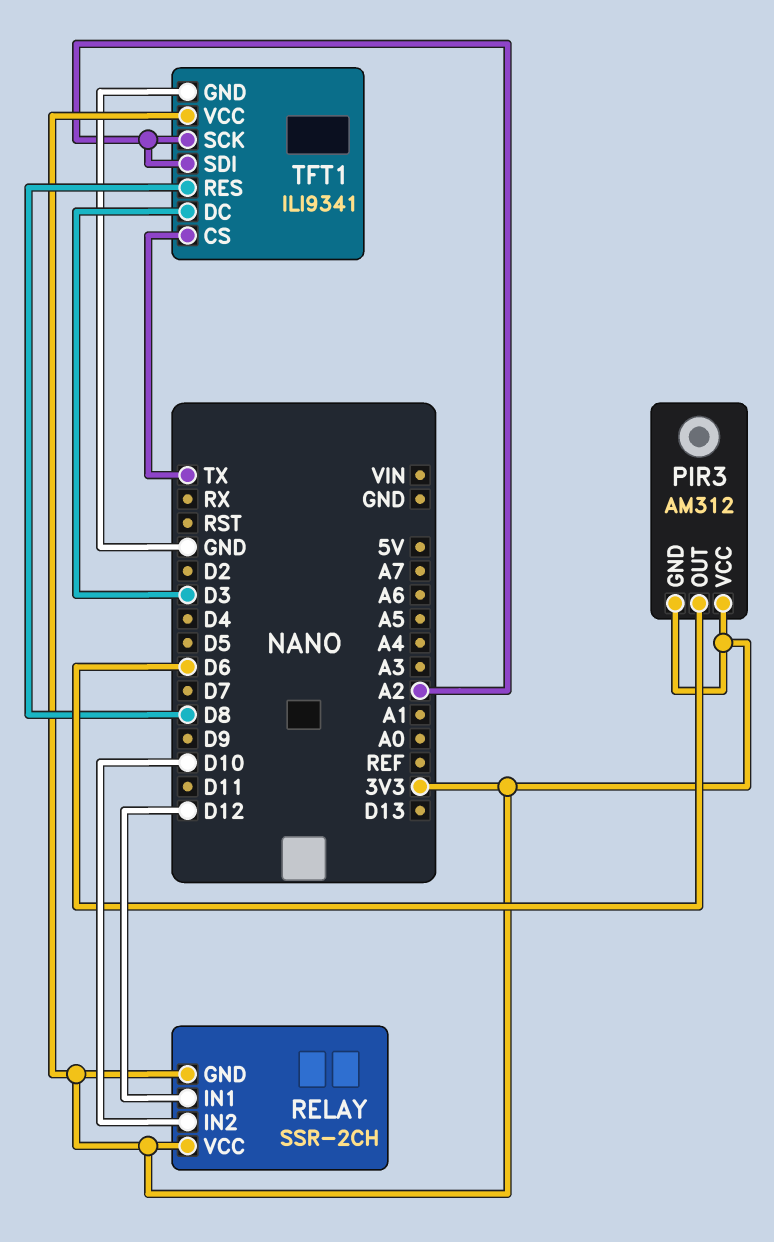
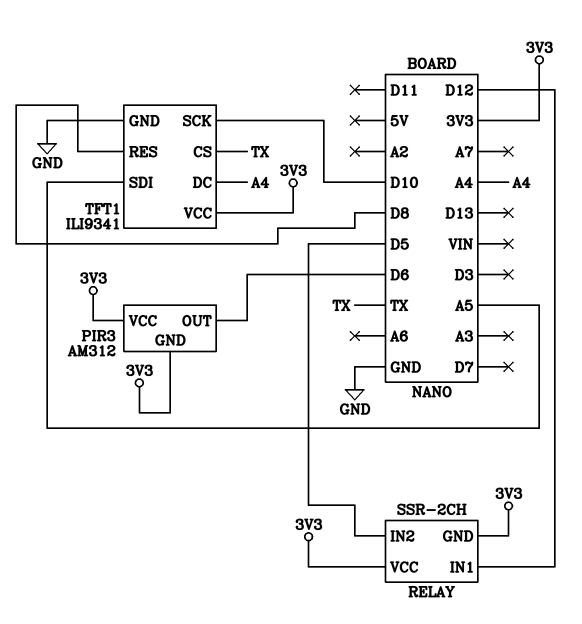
RELAY pin IN2: D10 -> D5
TFT1 pin DC: D3 -> A4
TFT1 pin SCK: A2 -> D10
TFT1 pin SDI: A2 -> A5

